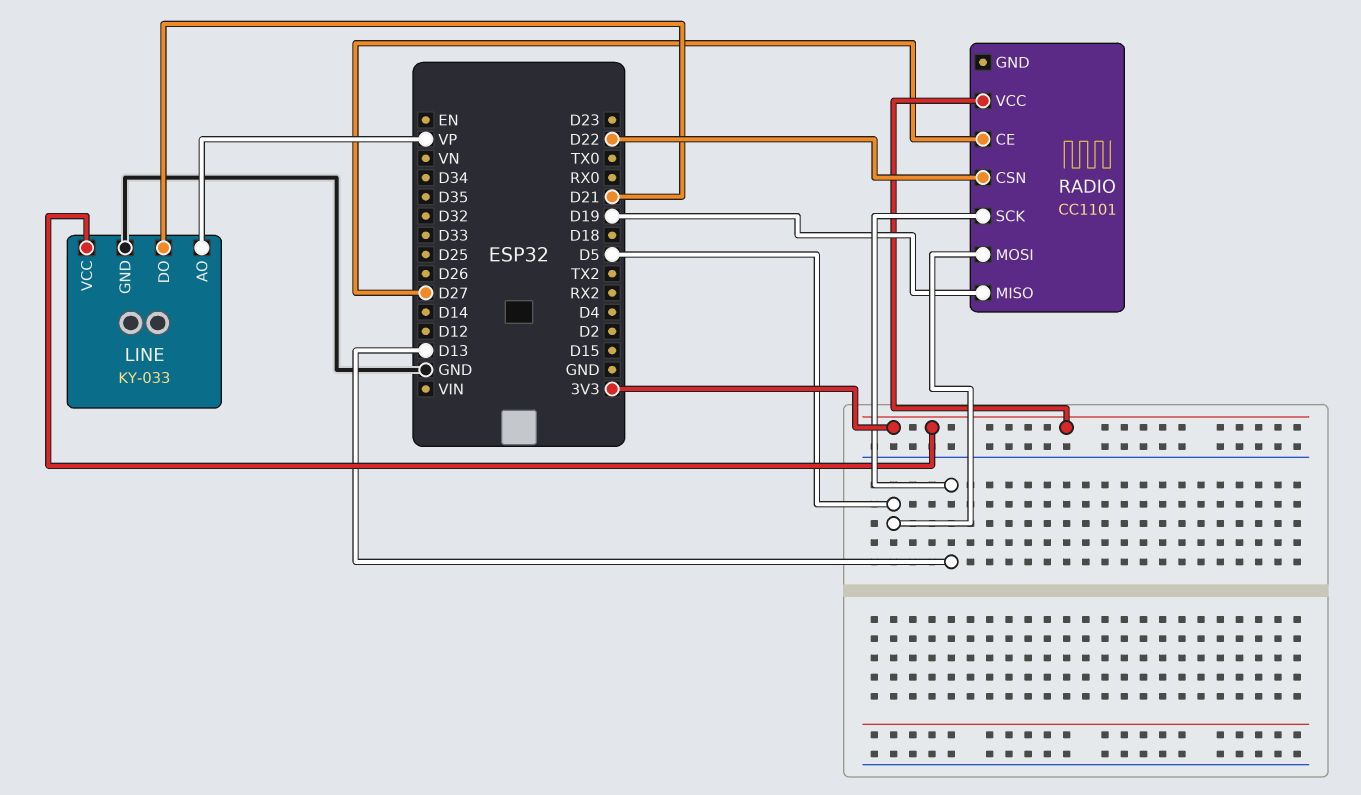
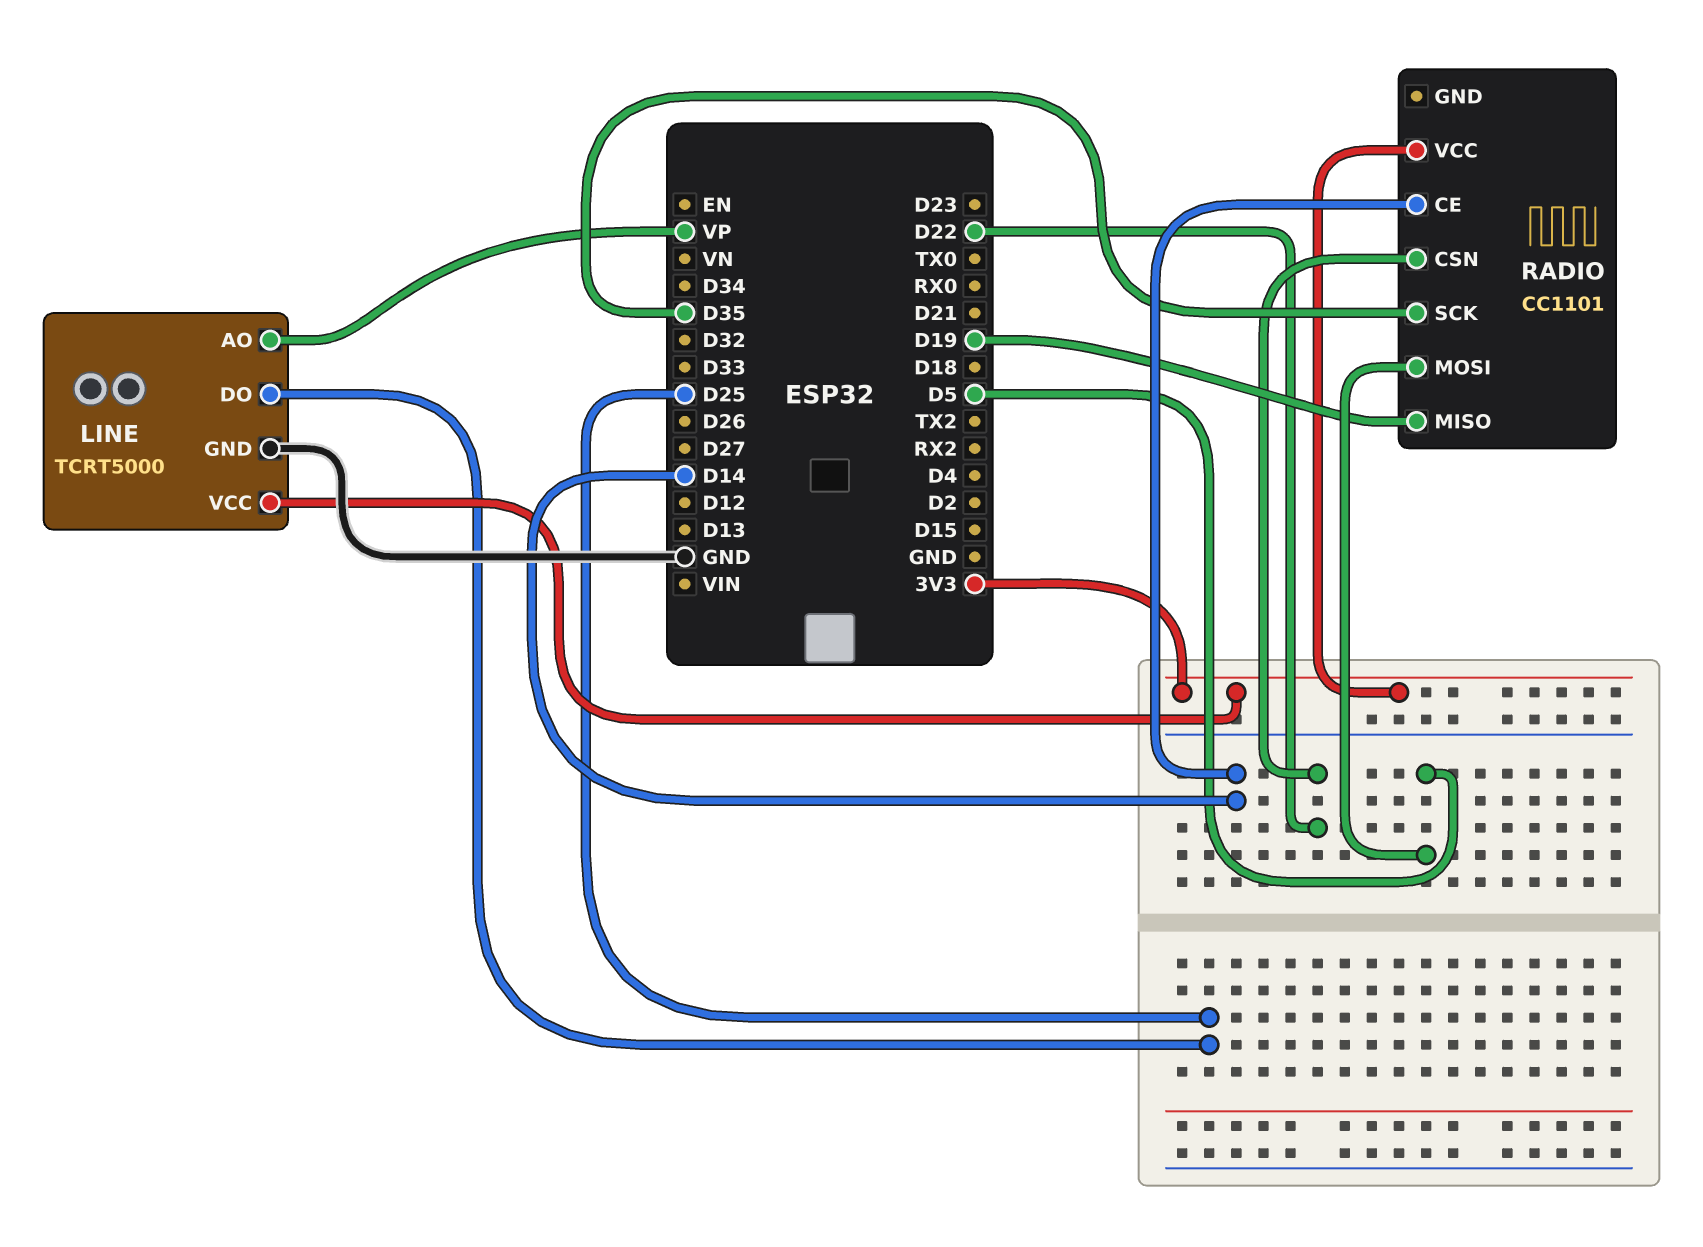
LINE: KY-033 -> TCRT5000
LINE pin DO: D21 -> D25
RADIO pin CE: D27 -> D14
RADIO pin SCK: D13 -> D35

